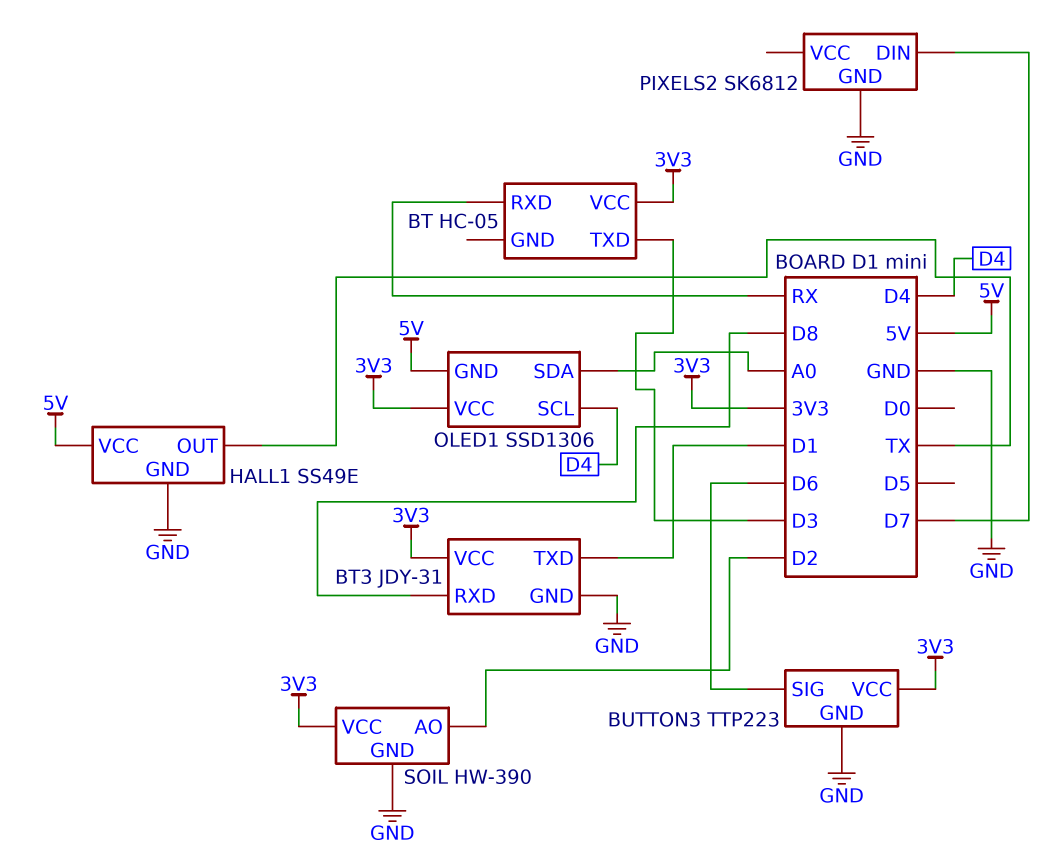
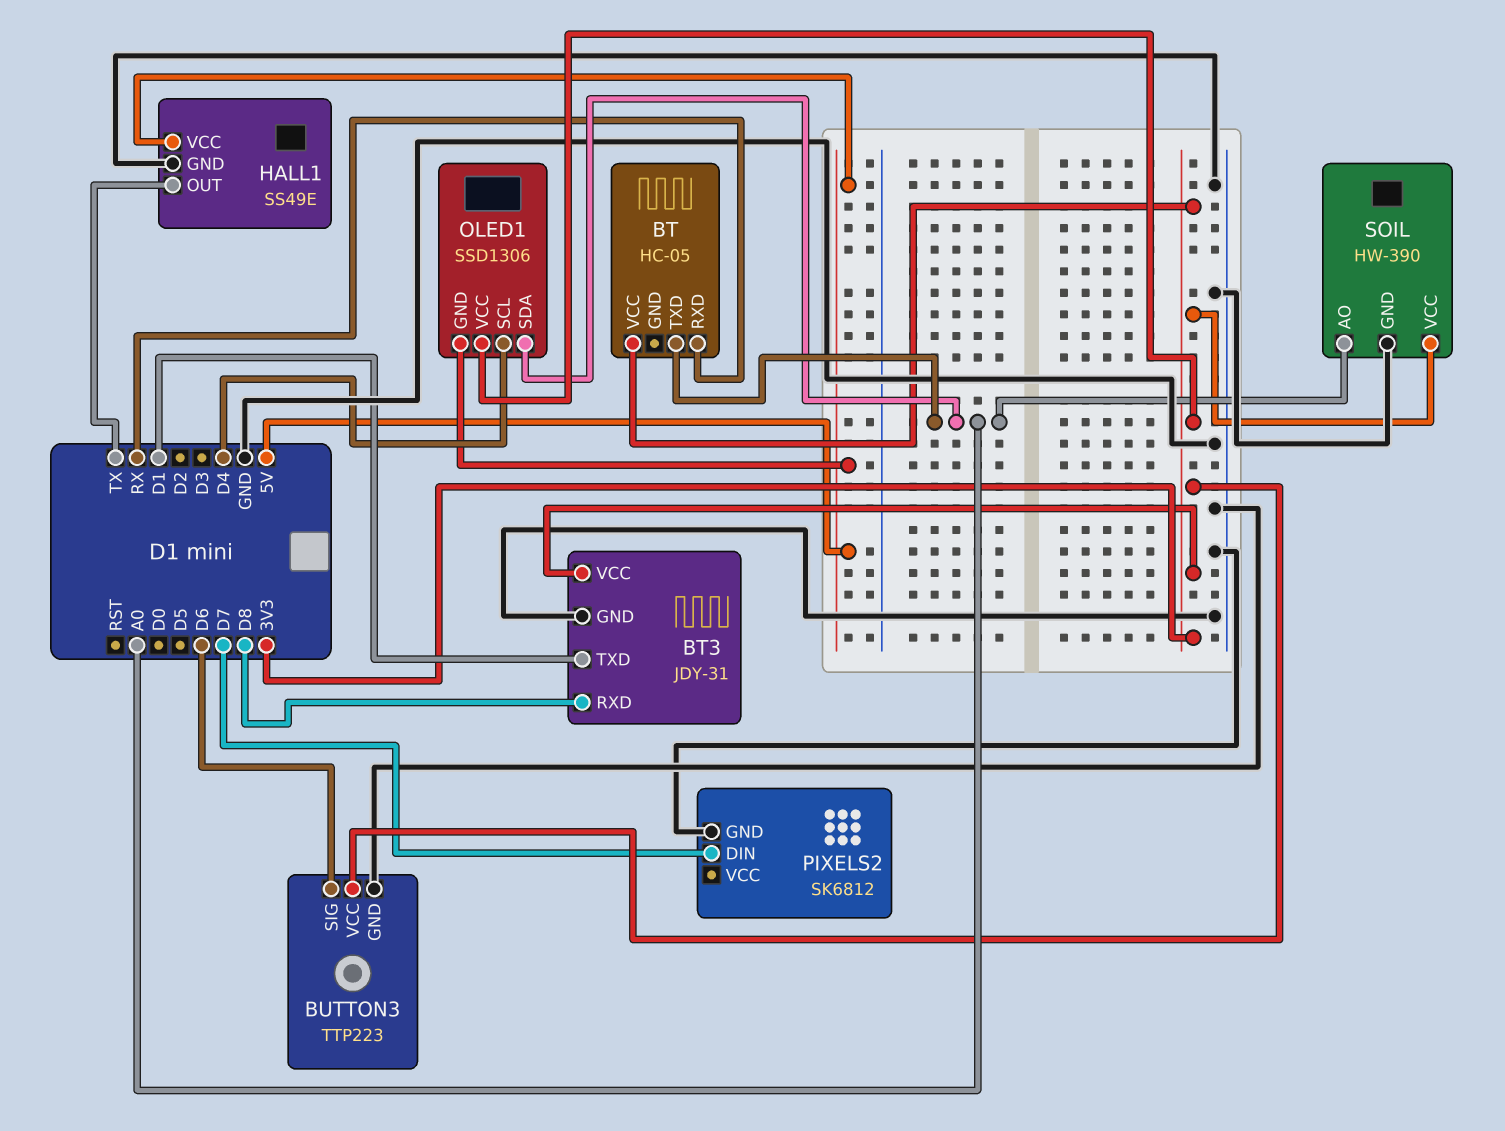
BT pin TXD: D3 -> A0
SOIL pin AO: D2 -> A0

